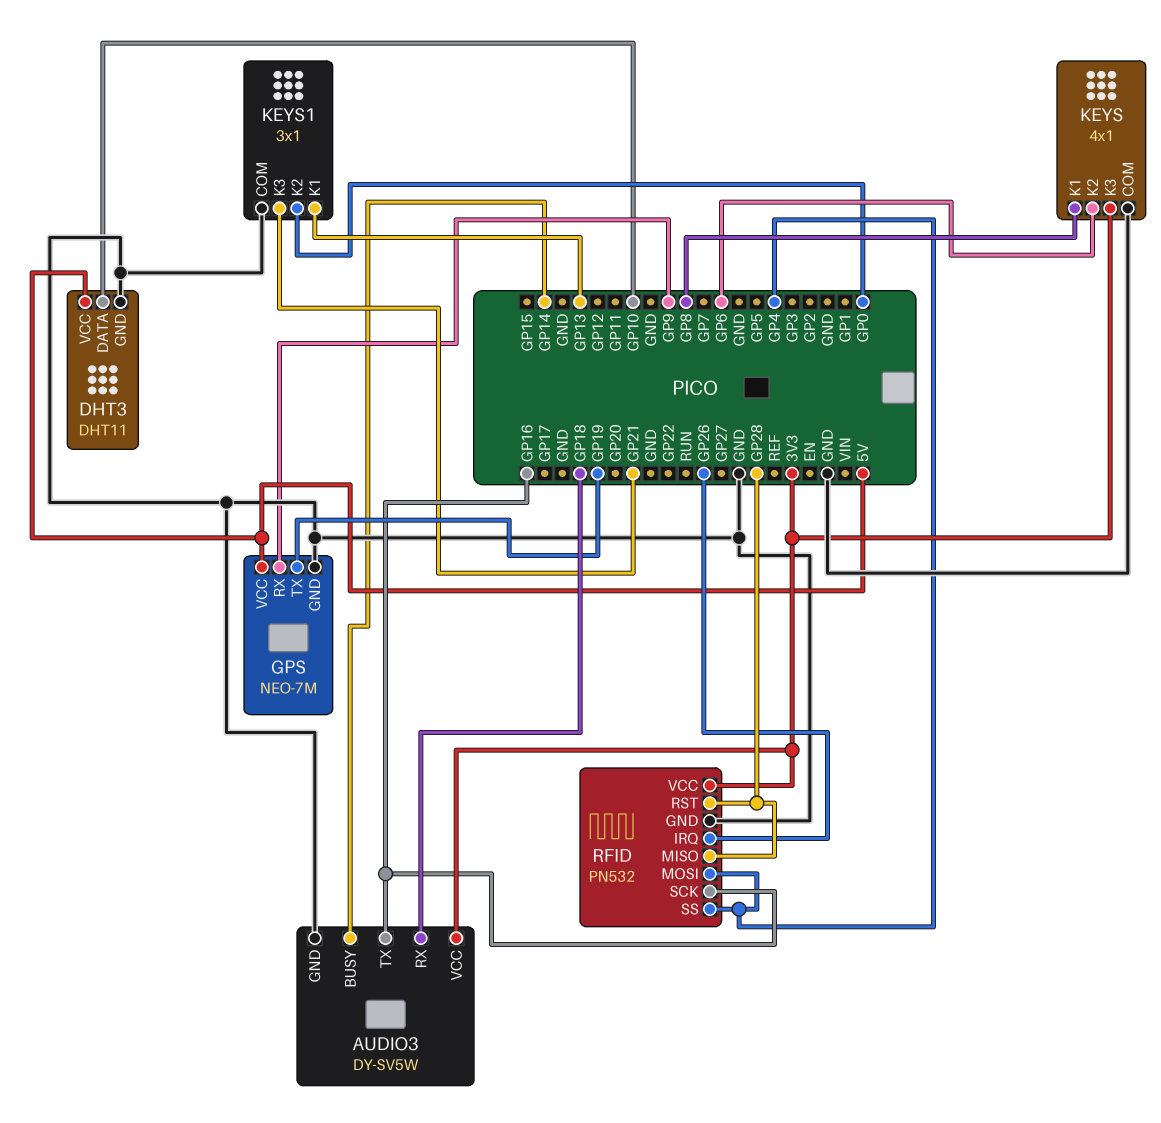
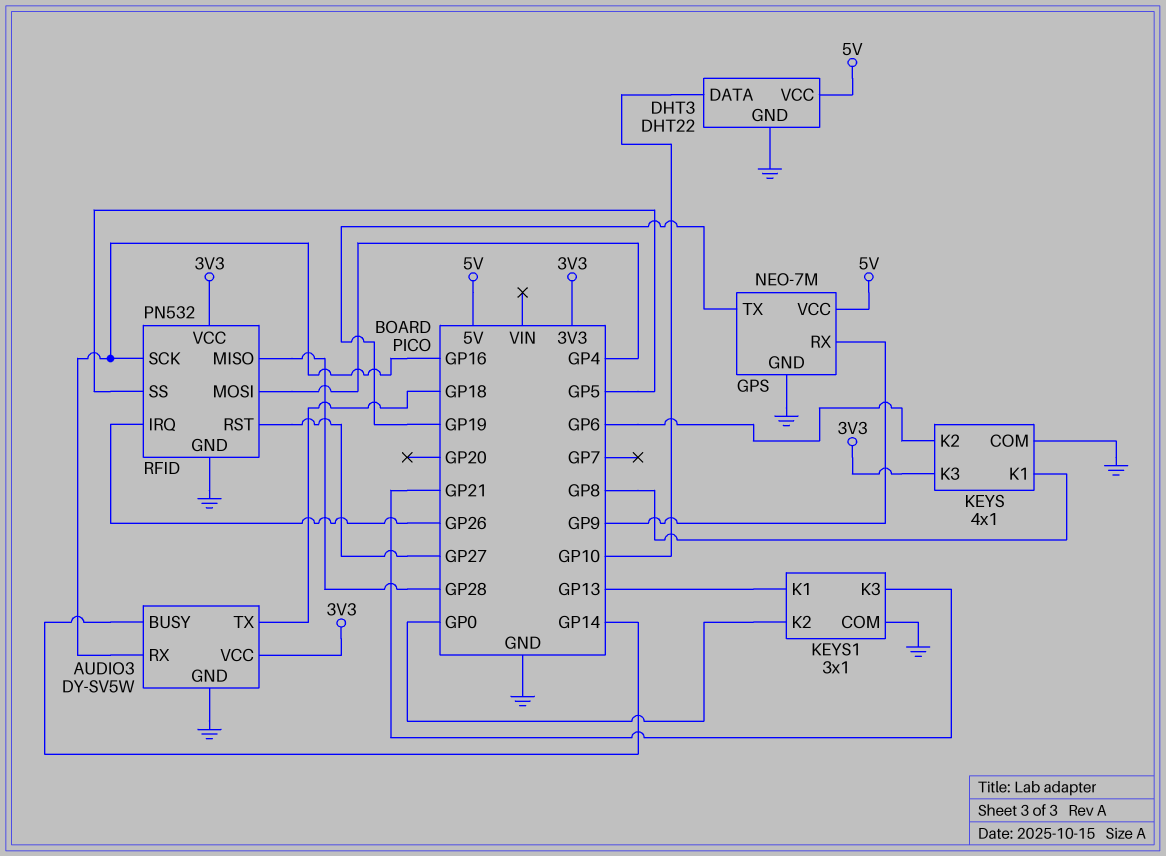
AUDIO3 pin RX: GP18 -> GP16
AUDIO3 pin TX: GP16 -> GP18
DHT3: DHT11 -> DHT22
RFID pin RST: GP28 -> GP27
RFID pin SS: GP4 -> GP5

